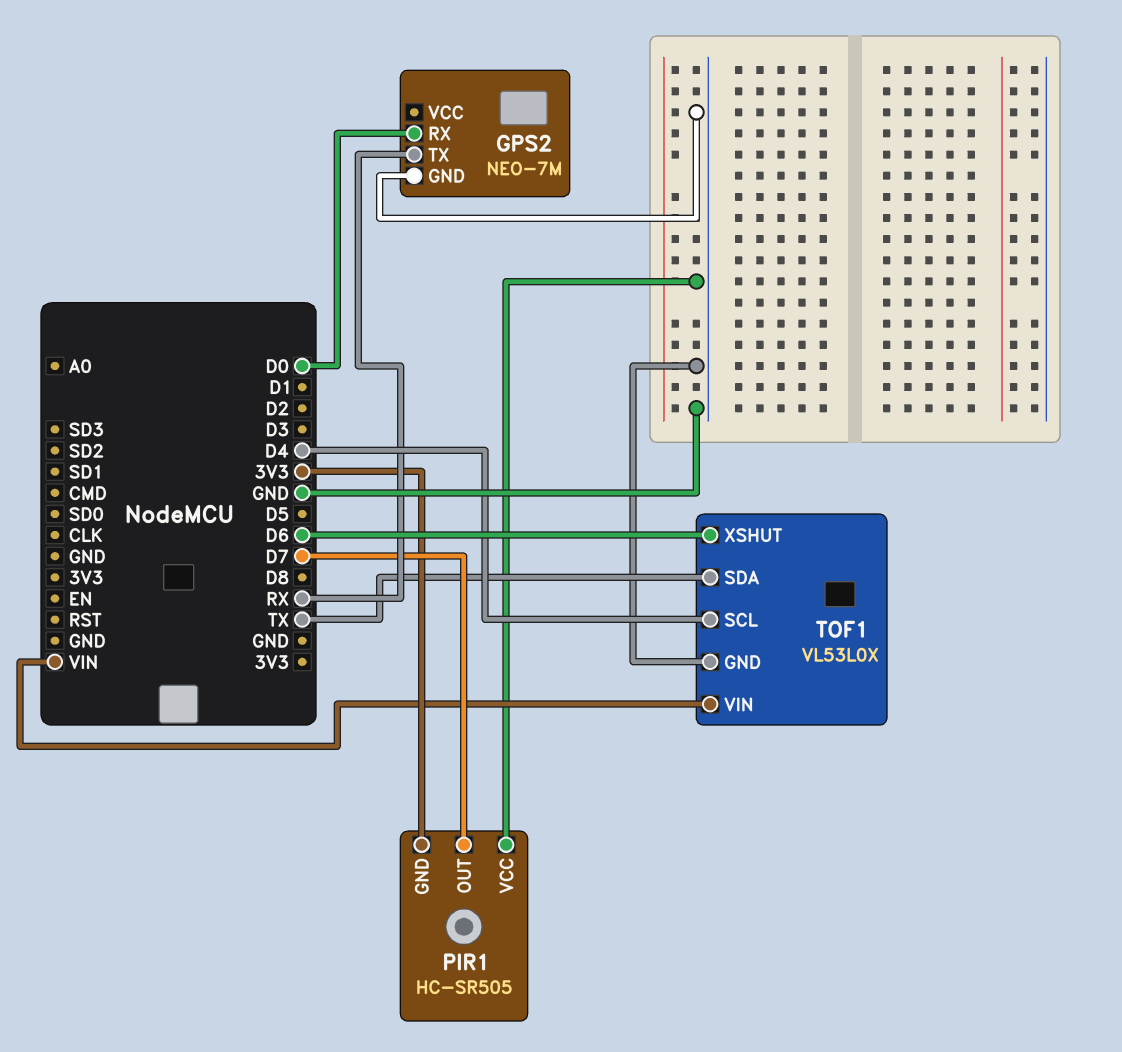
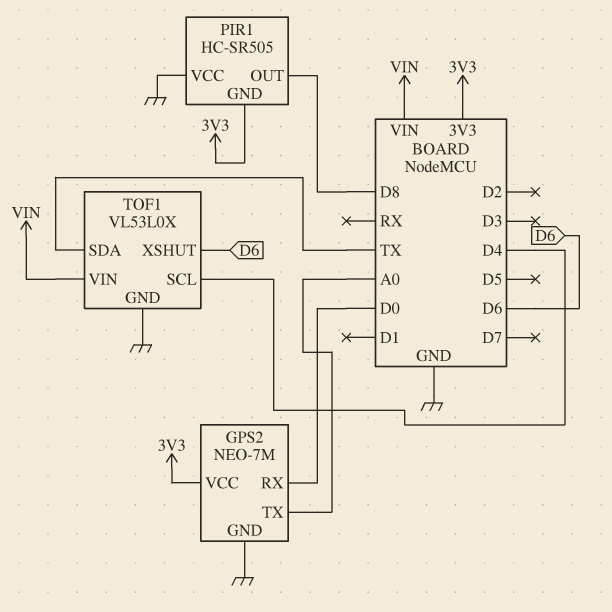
GPS2 pin TX: RX -> A0
GPS2 pin VCC: none -> 3V3
PIR1 pin OUT: D7 -> D8

